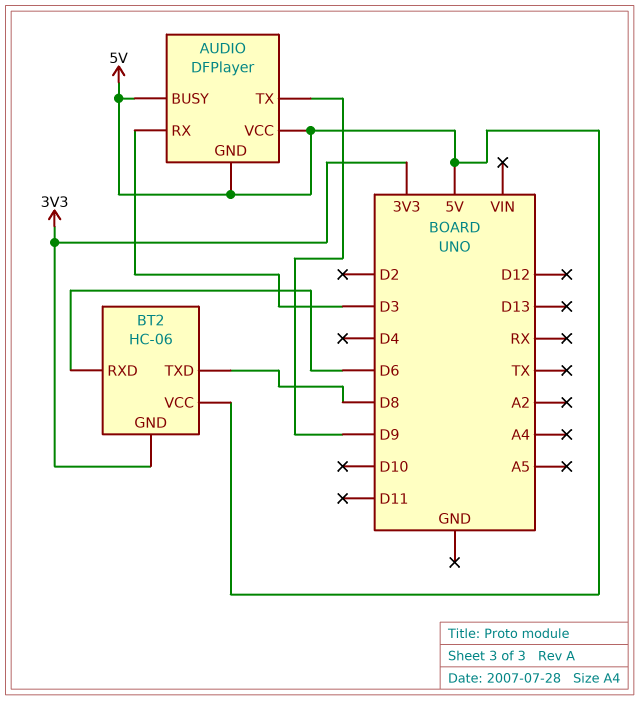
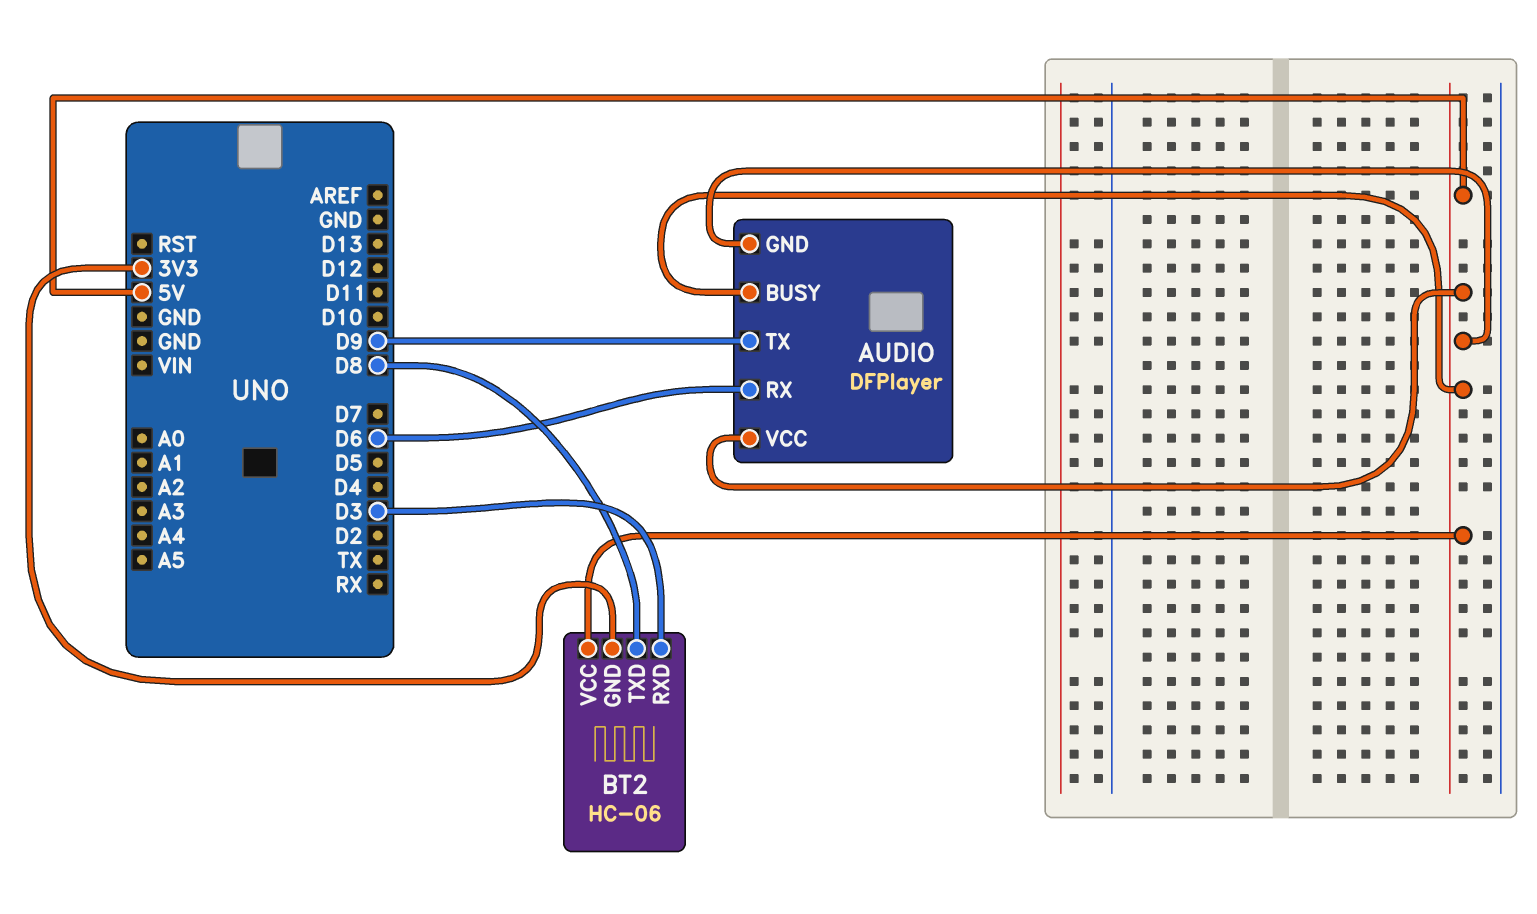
AUDIO pin RX: D3 -> D6
BT2 pin RXD: D6 -> D3

